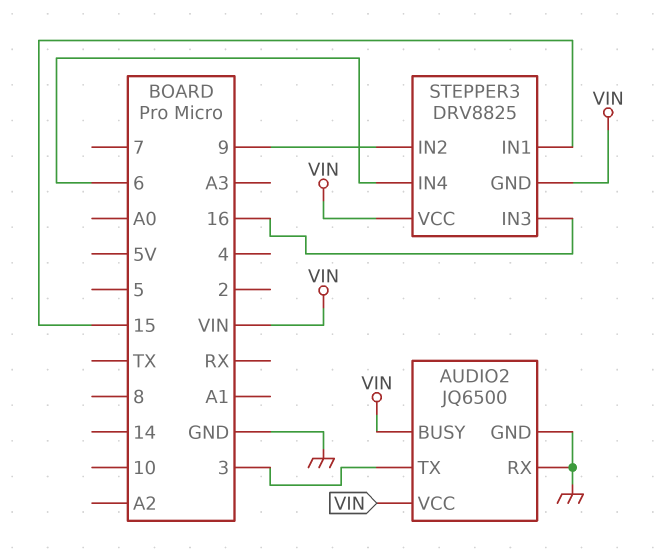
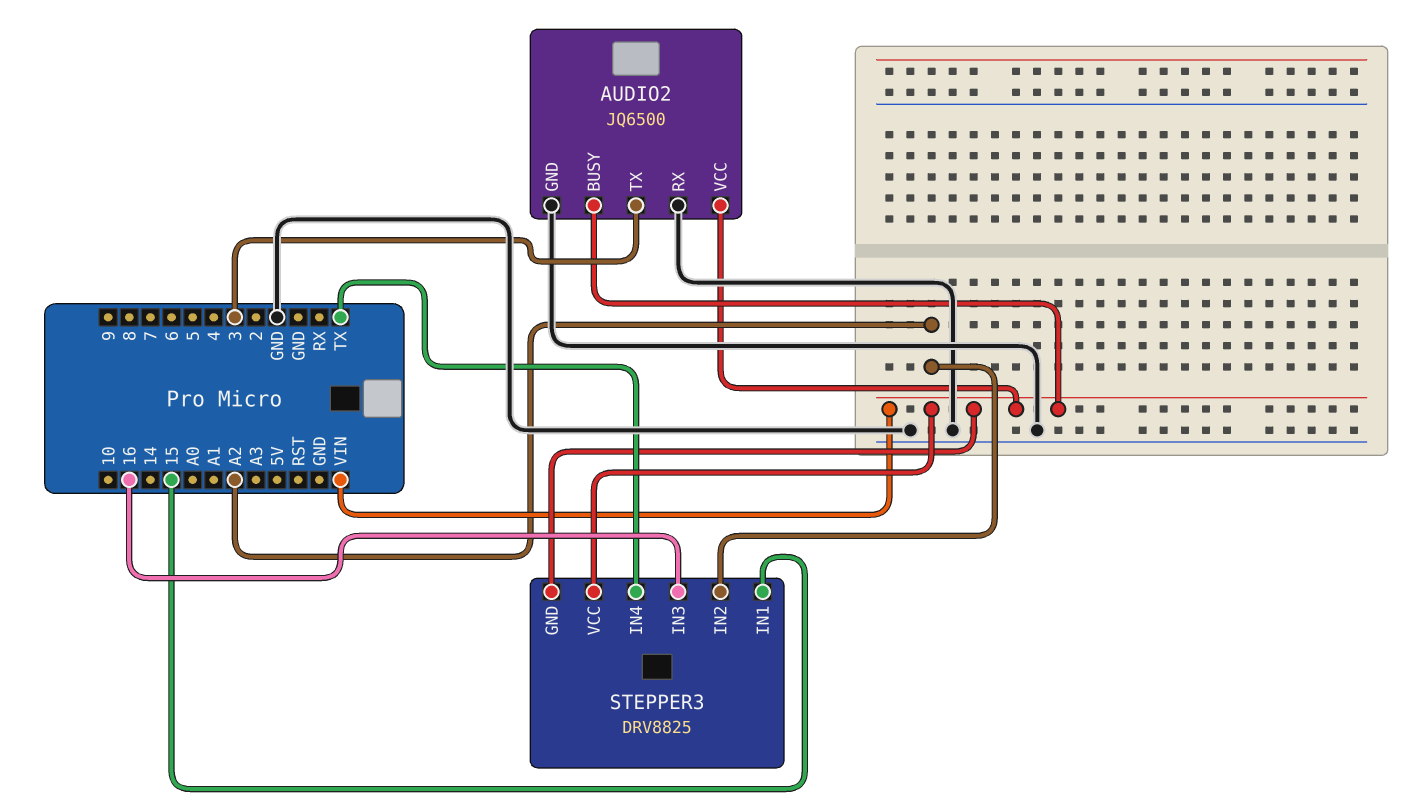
STEPPER3 pin IN2: 9 -> A2
STEPPER3 pin IN4: 6 -> TX

